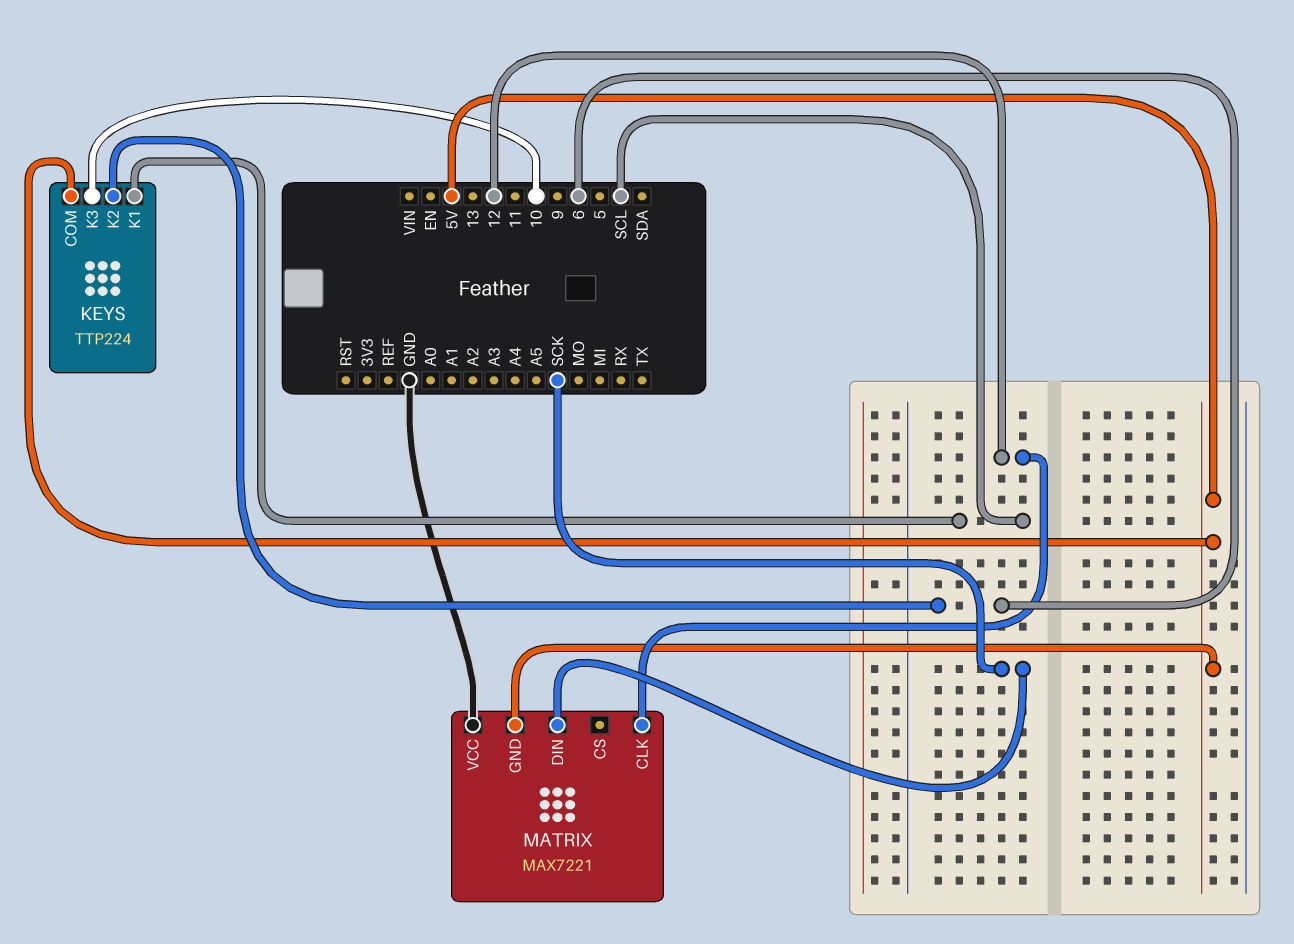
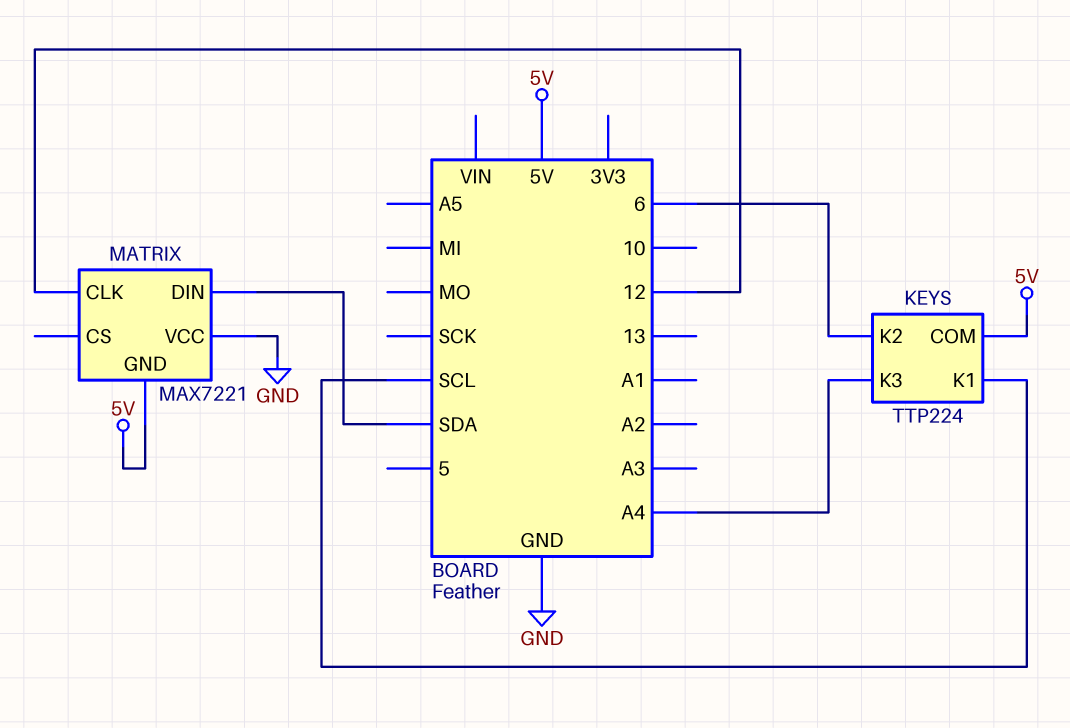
KEYS pin K3: 10 -> A4
MATRIX pin DIN: SCK -> SDA

